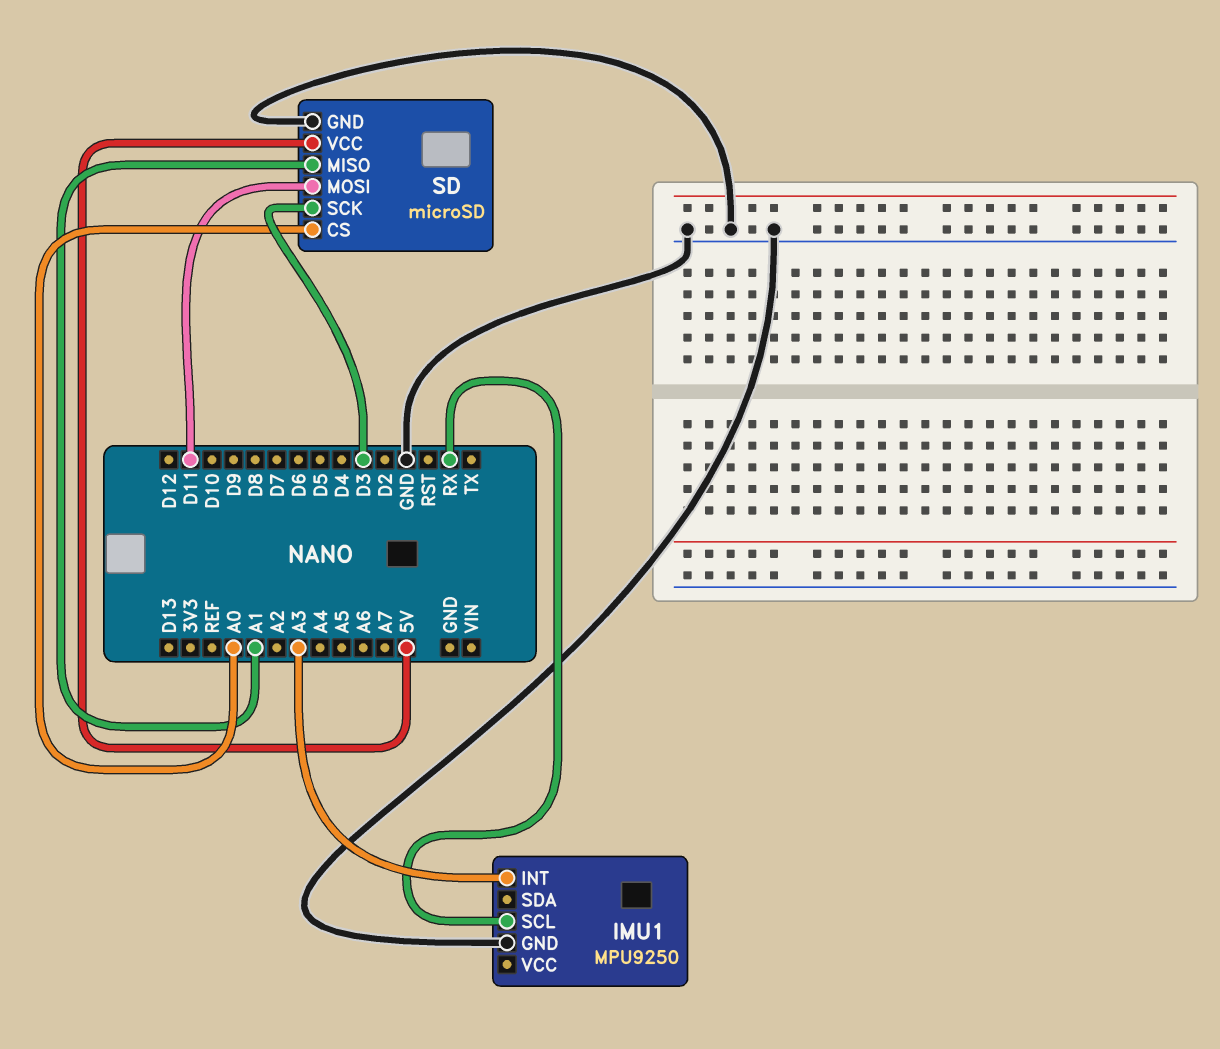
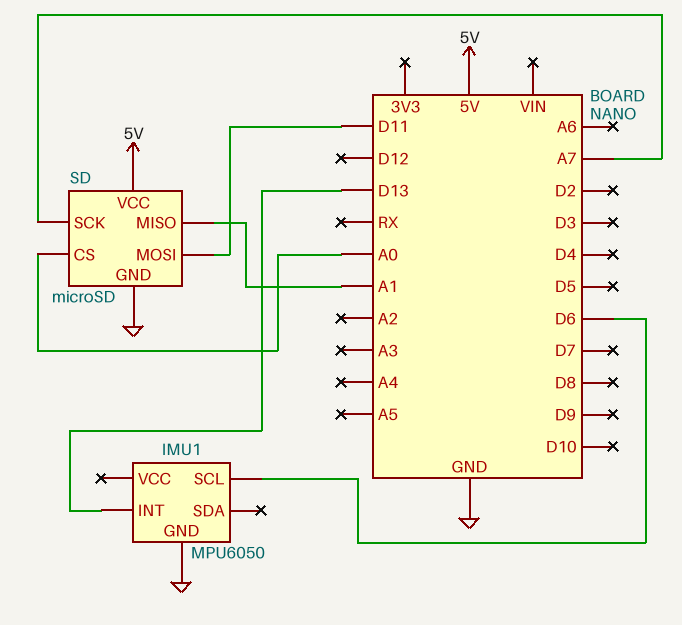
IMU1: MPU9250 -> MPU6050
IMU1 pin INT: A3 -> D13
IMU1 pin SCL: RX -> D6
SD pin SCK: D3 -> A7

